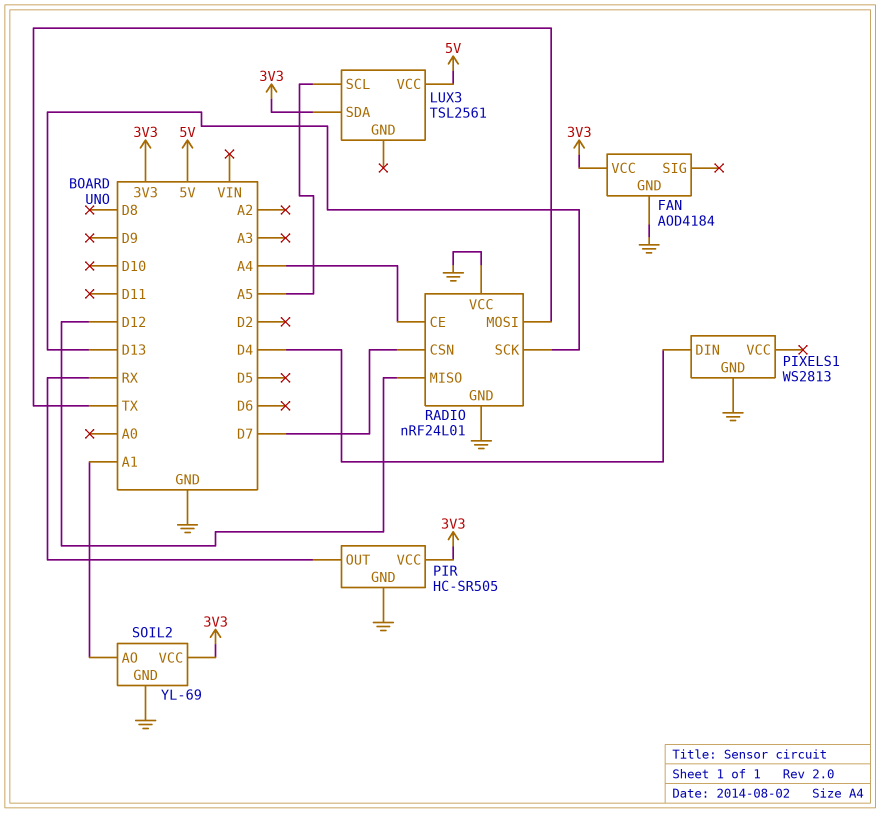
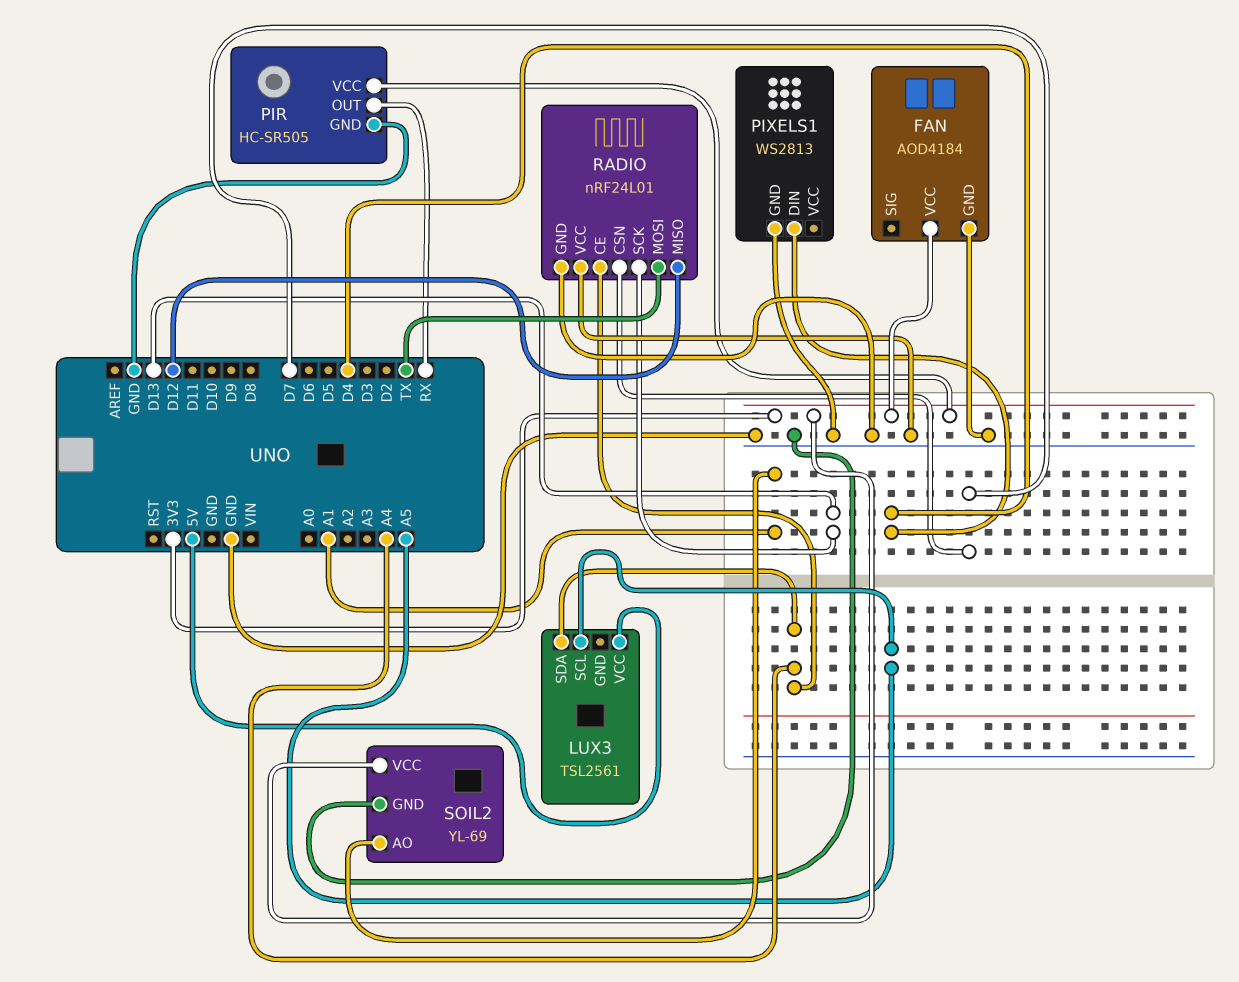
LUX3 pin SDA: 3V3 -> A4

